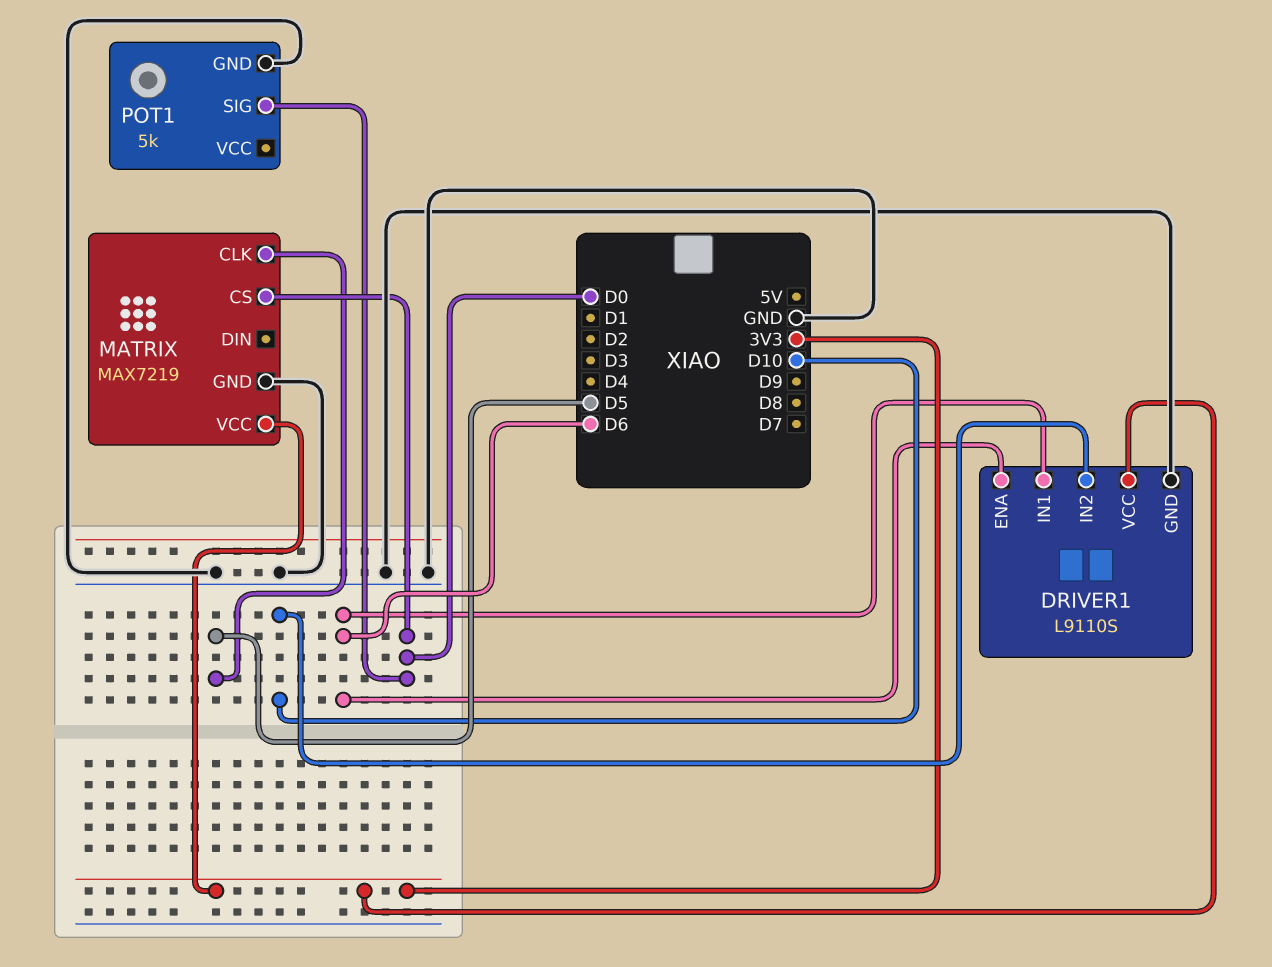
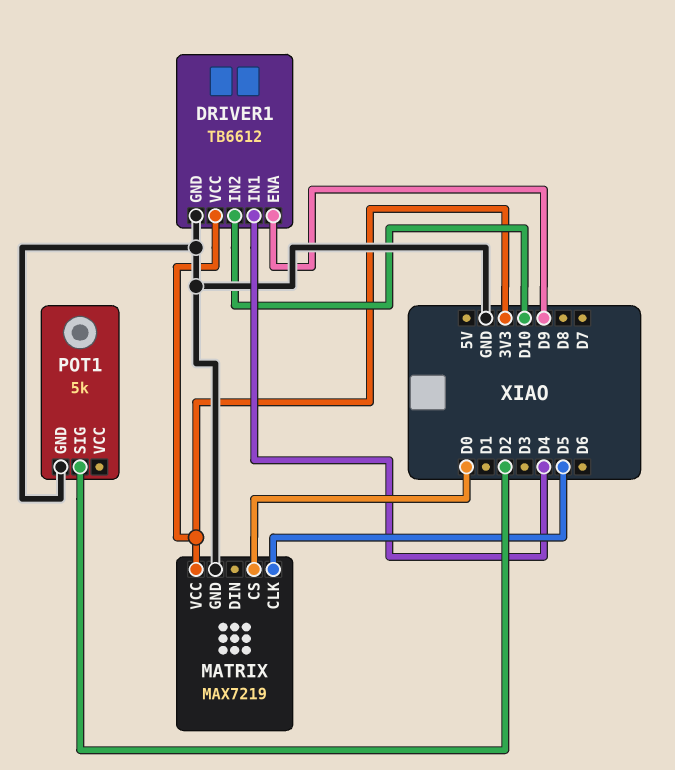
DRIVER1: L9110S -> TB6612
DRIVER1 pin ENA: D6 -> D9
DRIVER1 pin IN1: D6 -> D4
POT1 pin SIG: D0 -> D2

